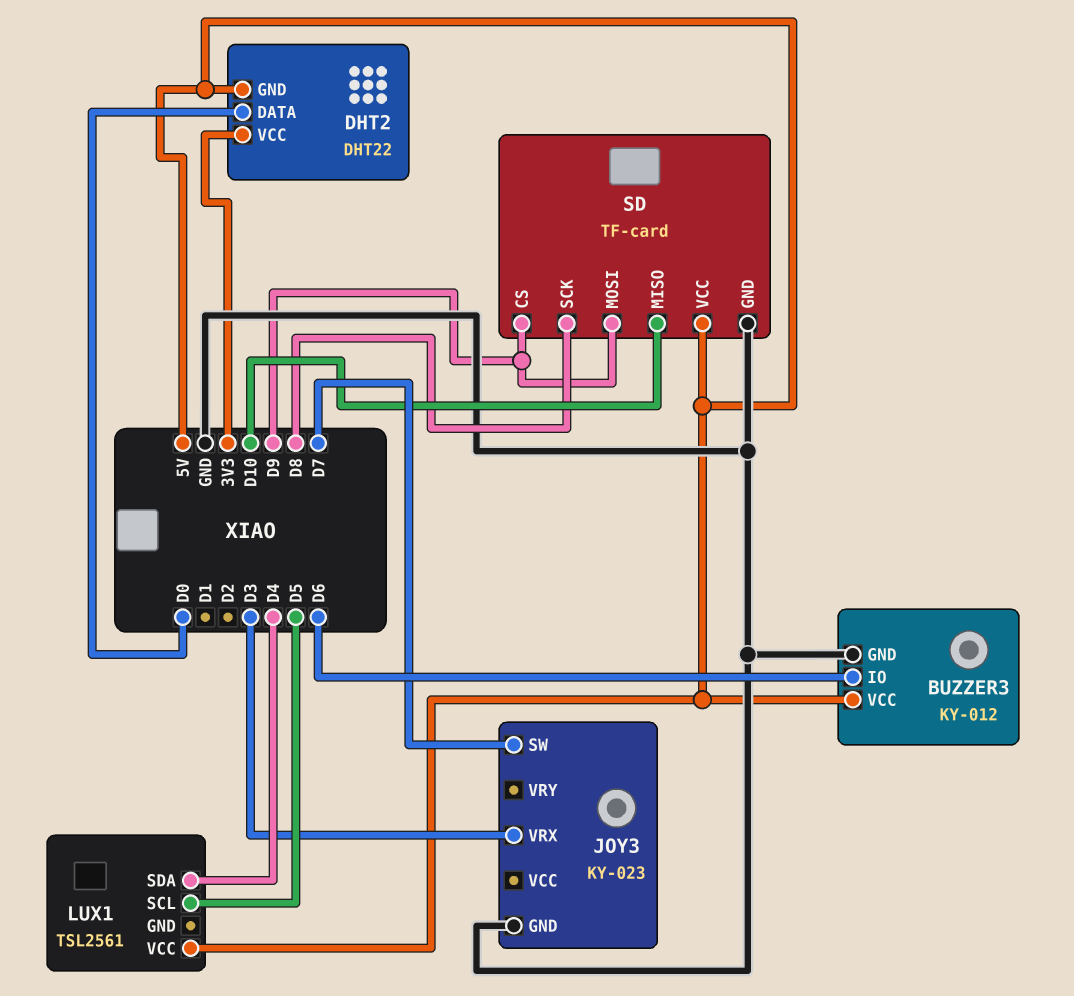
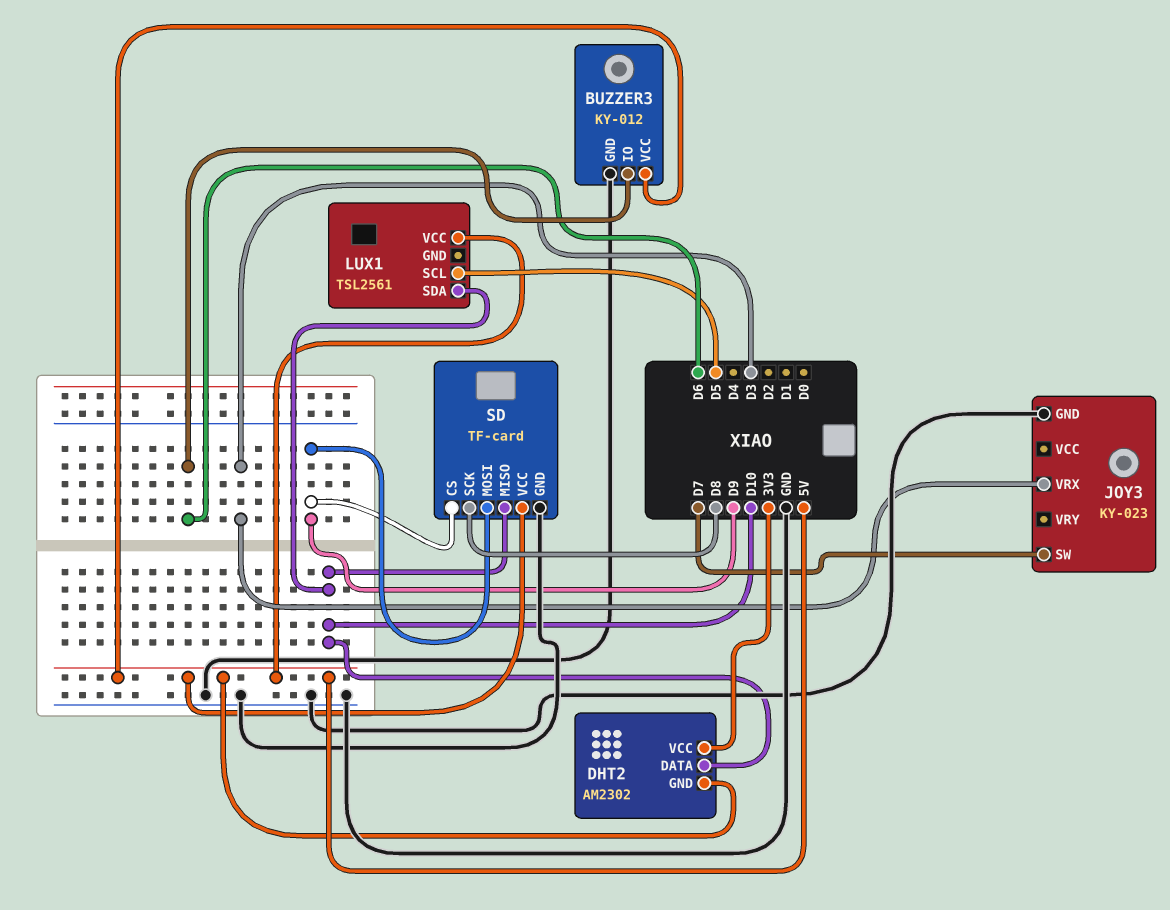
DHT2: DHT22 -> AM2302
DHT2 pin DATA: D0 -> D10
LUX1 pin SDA: D4 -> D10

